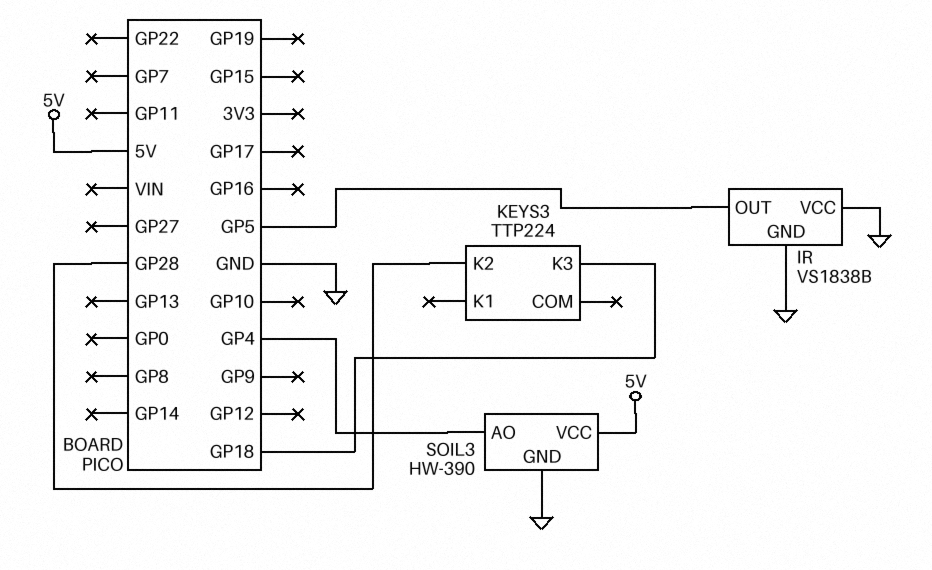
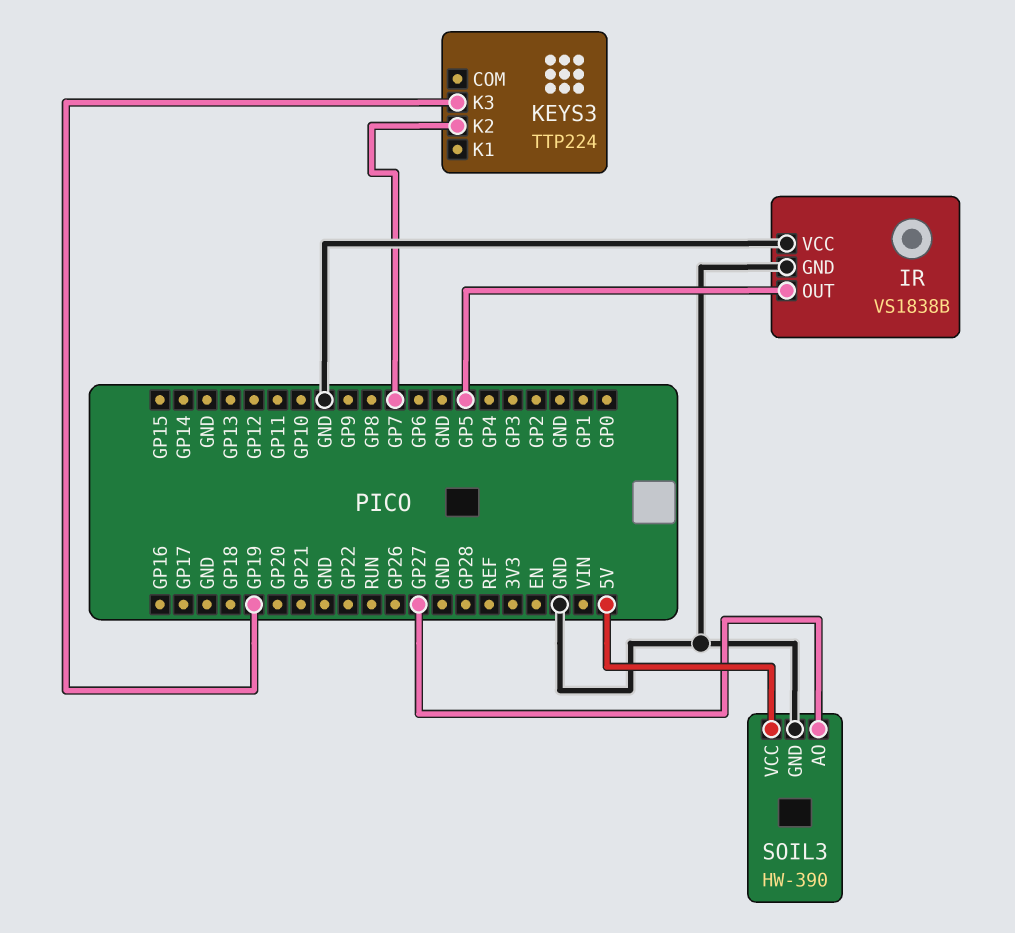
KEYS3 pin K2: GP28 -> GP7
KEYS3 pin K3: GP18 -> GP19
SOIL3 pin AO: GP4 -> GP27

